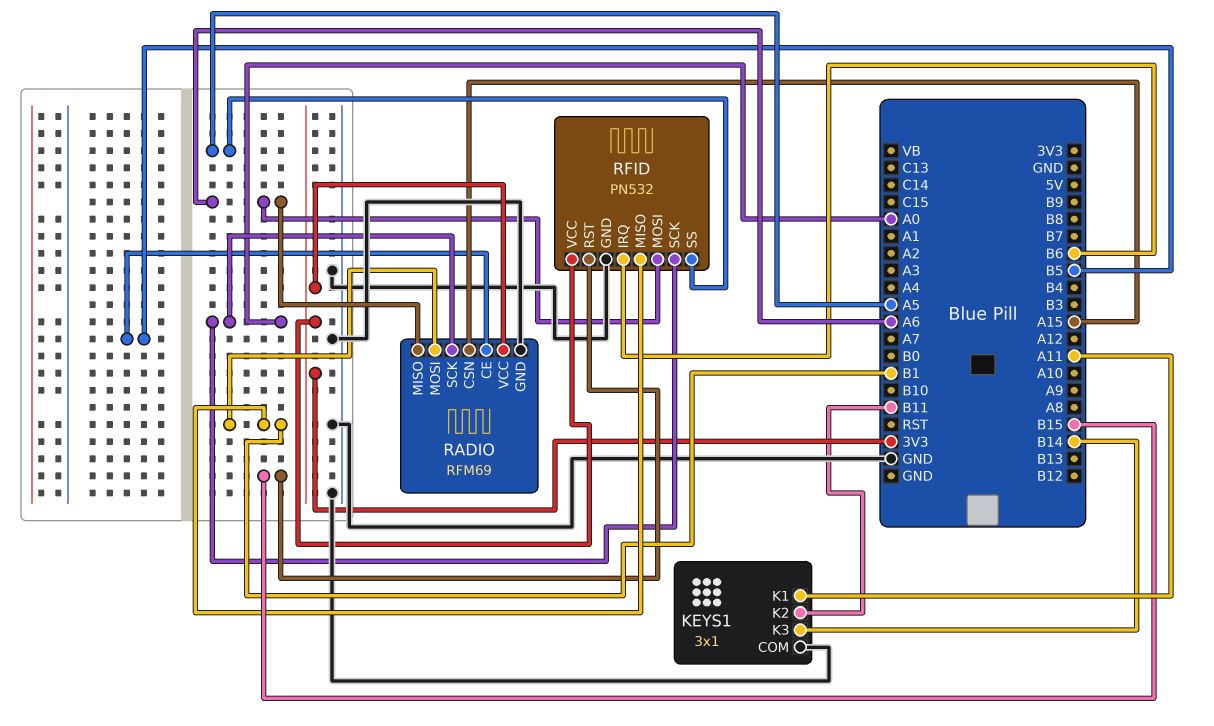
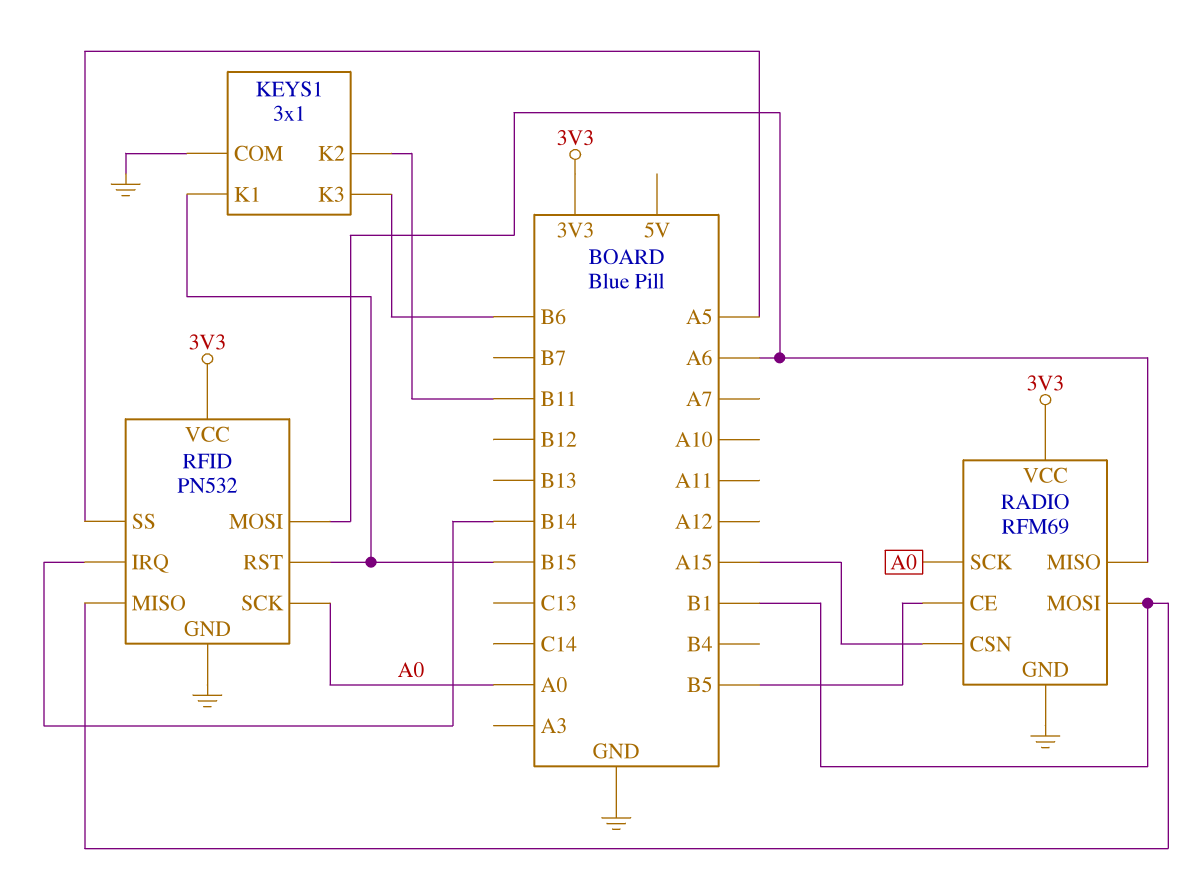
KEYS1 pin K1: A11 -> B15
KEYS1 pin K3: B14 -> B6
RFID pin IRQ: B6 -> B14

